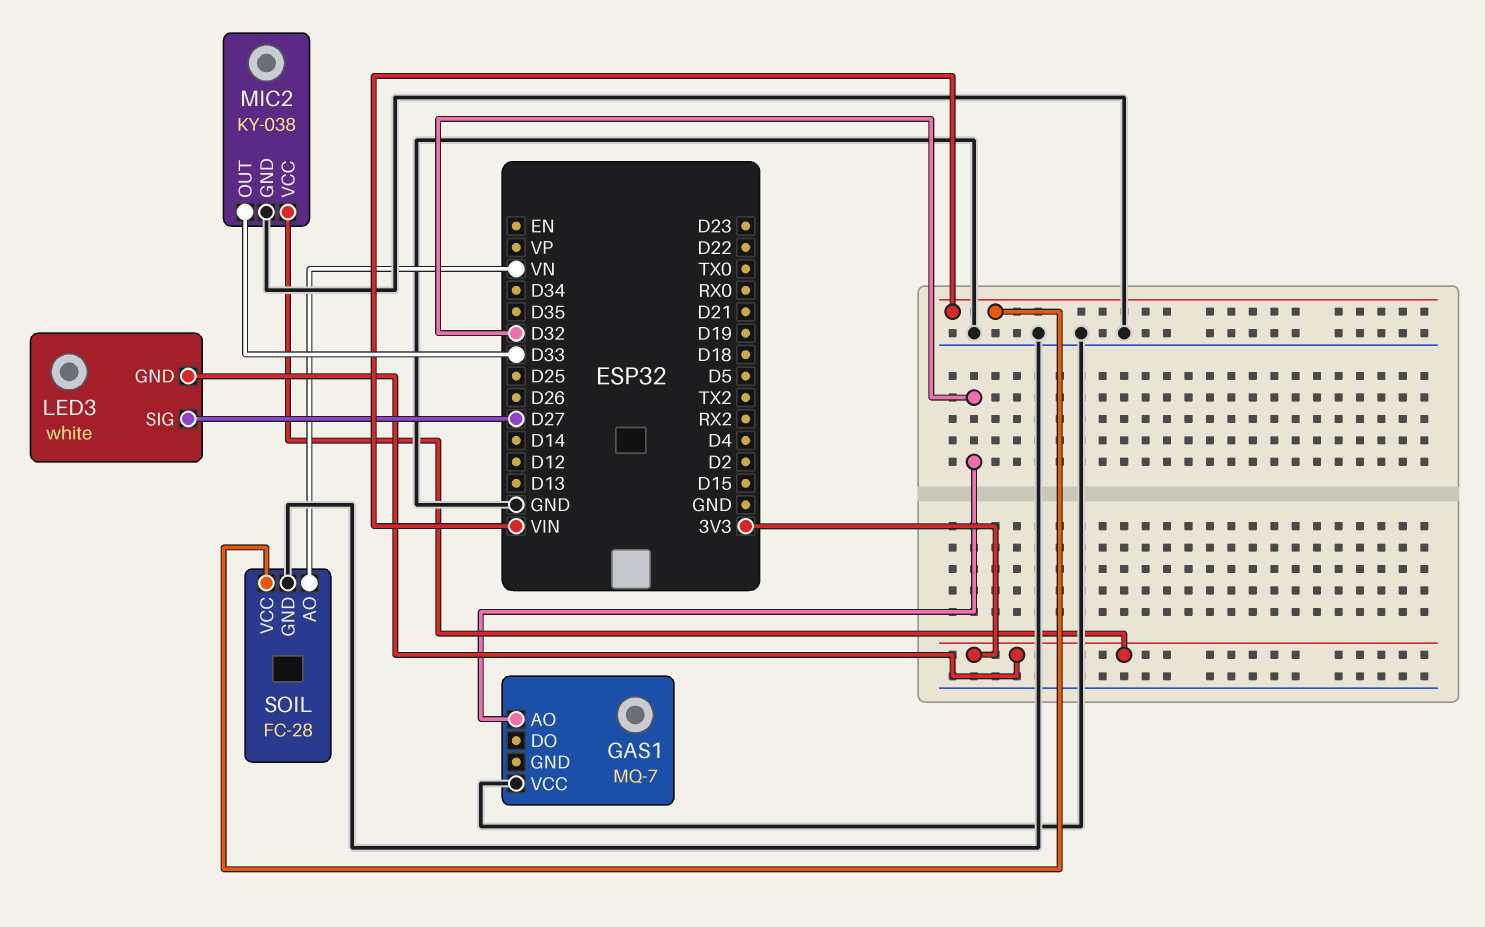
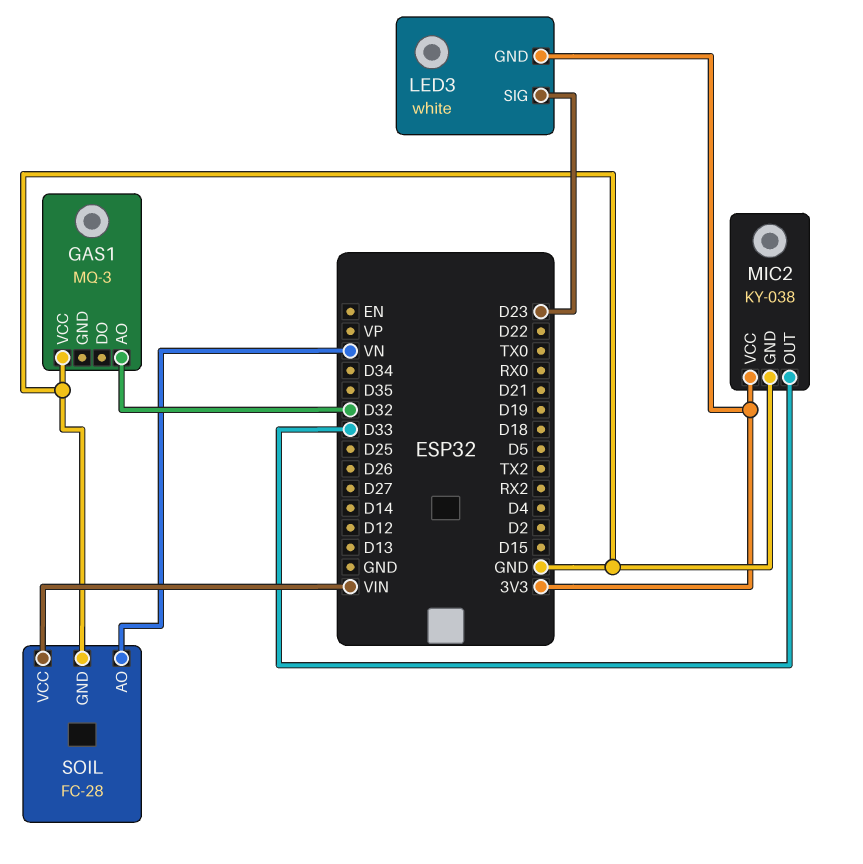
GAS1: MQ-7 -> MQ-3
LED3 pin SIG: D27 -> D23

